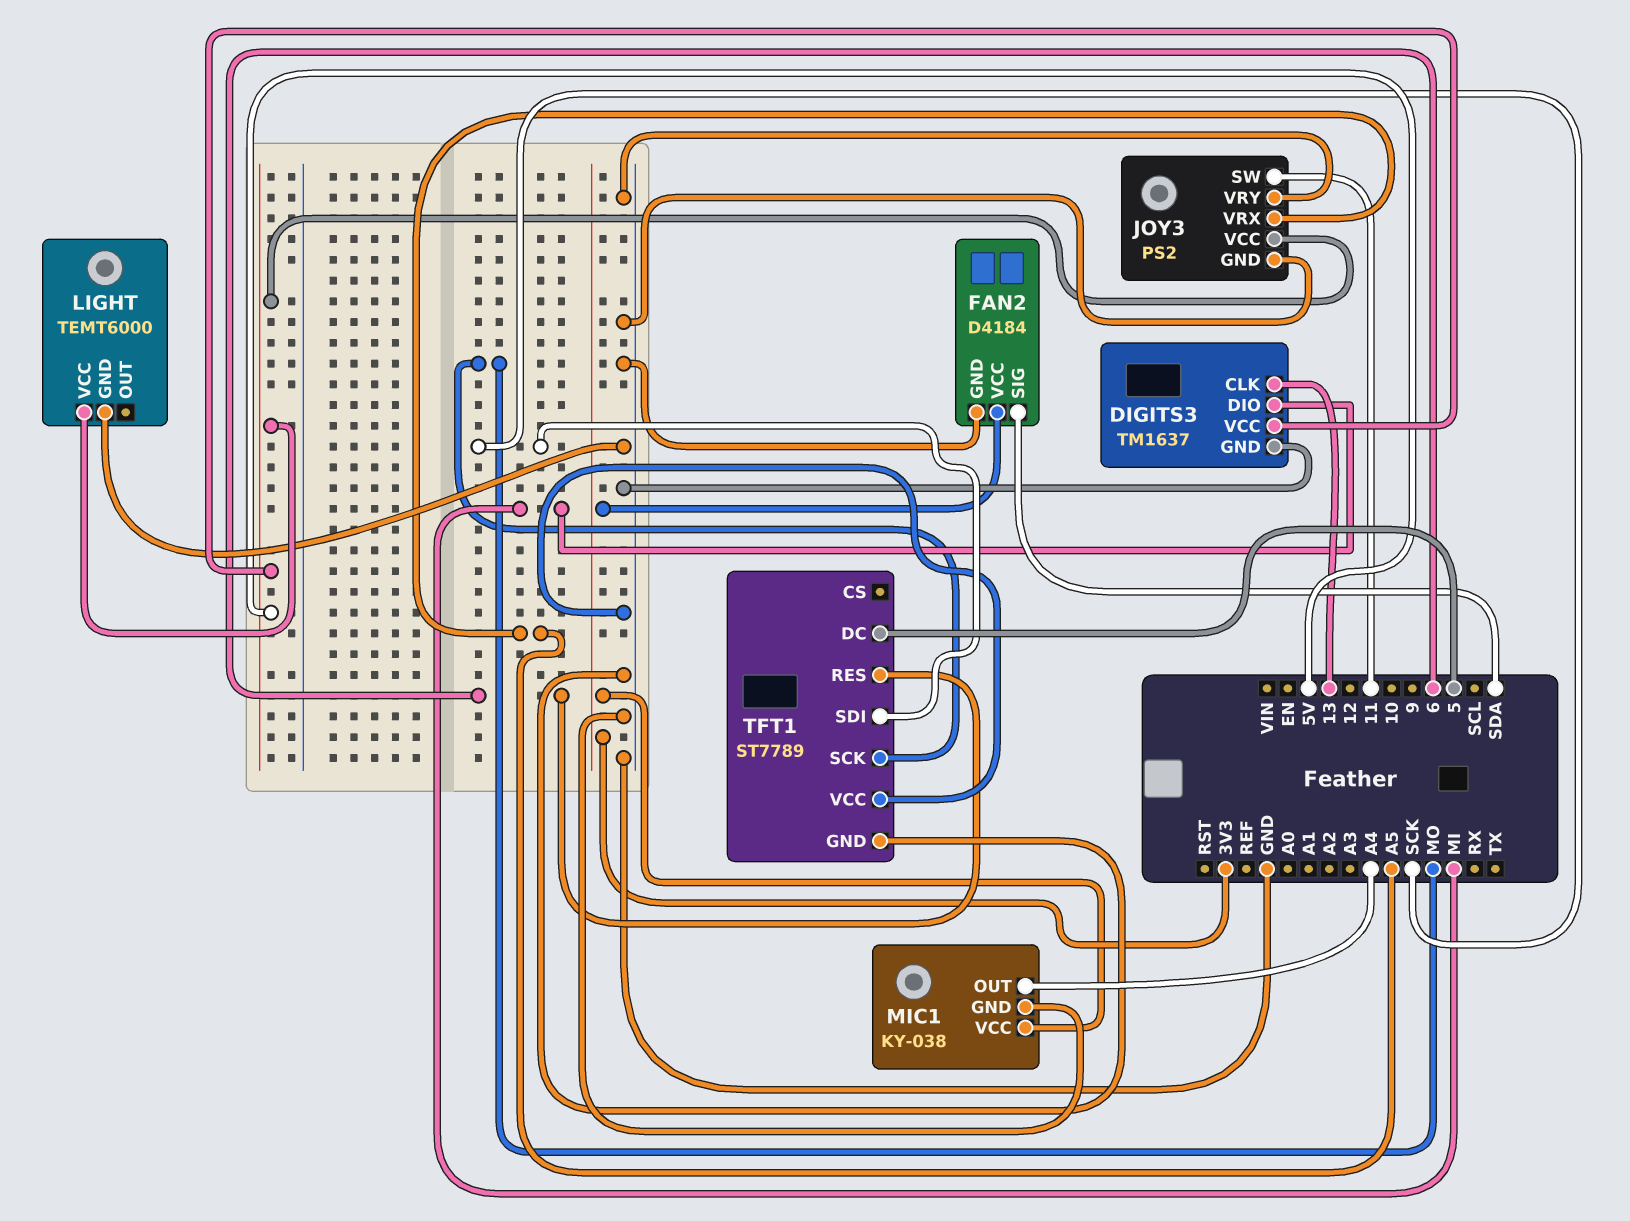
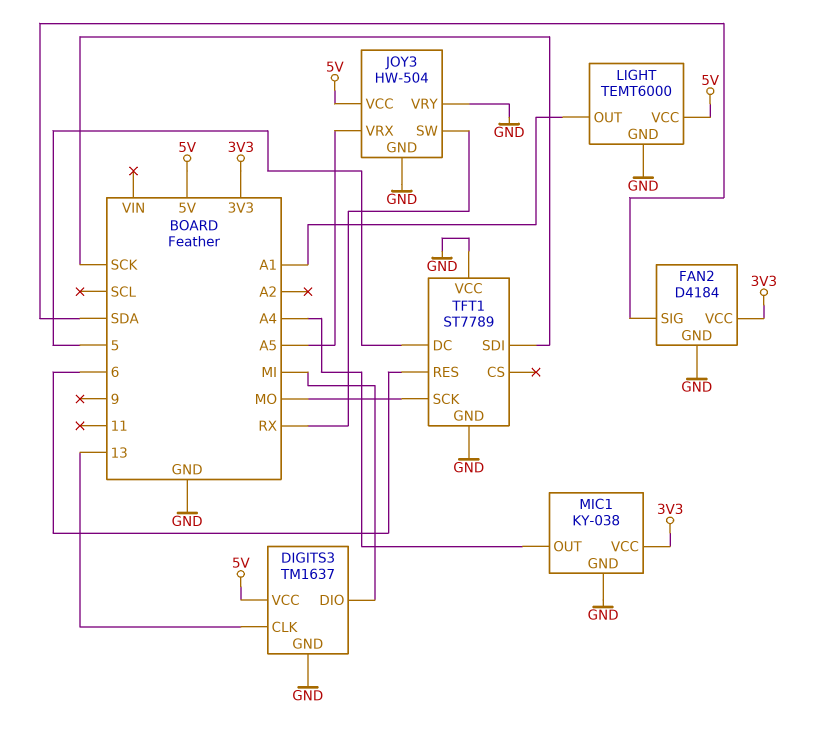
JOY3: PS2 -> HW-504
JOY3 pin SW: 11 -> RX
LIGHT pin OUT: none -> A1

